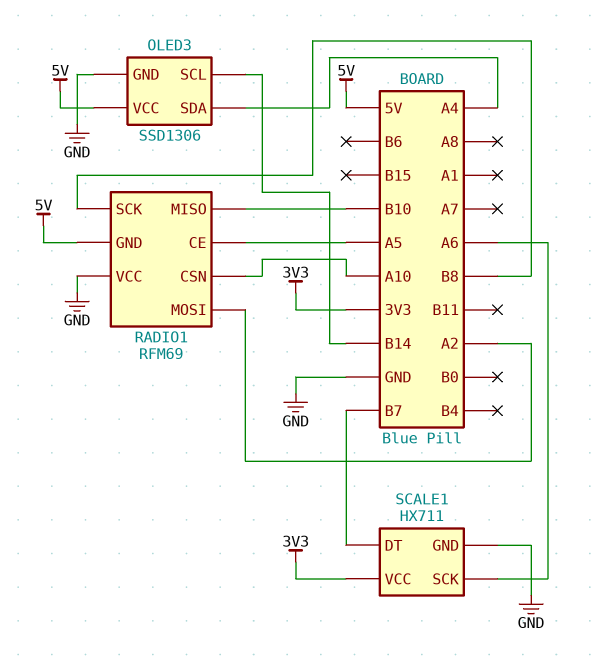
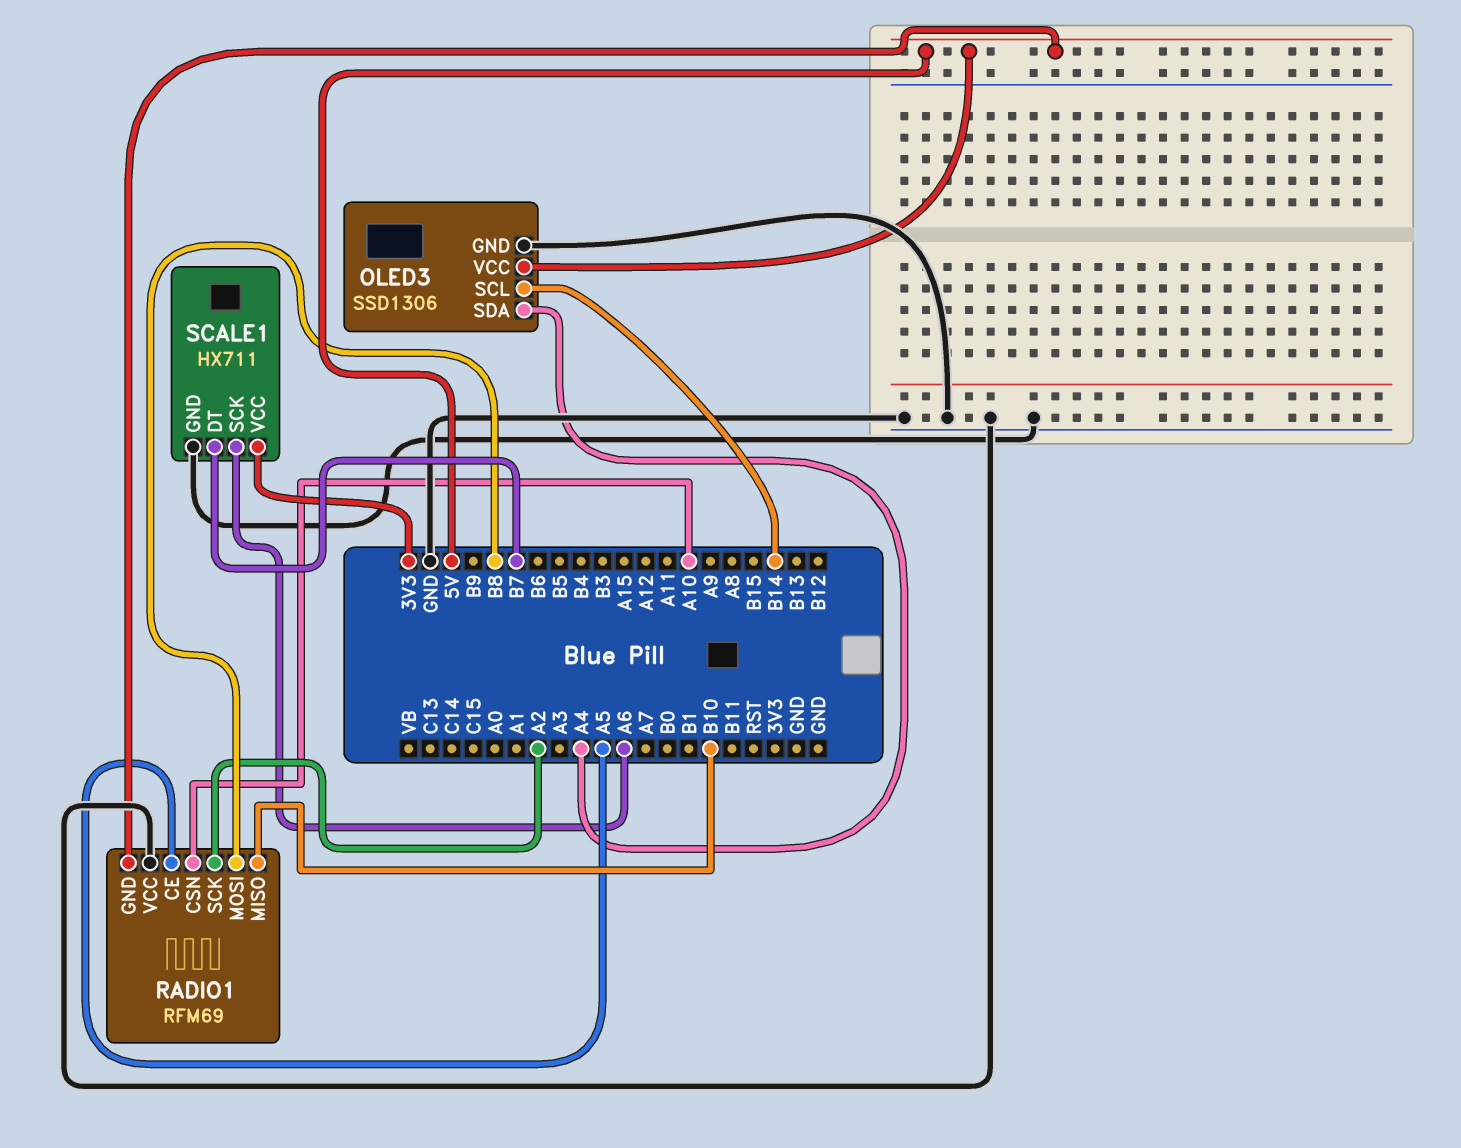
RADIO1 pin MOSI: A2 -> B8
RADIO1 pin SCK: B8 -> A2

